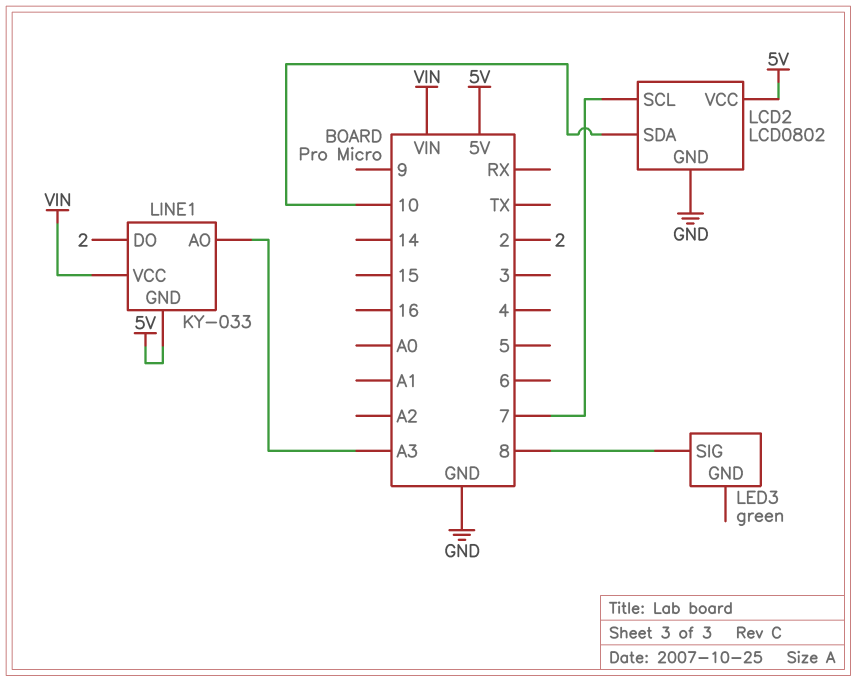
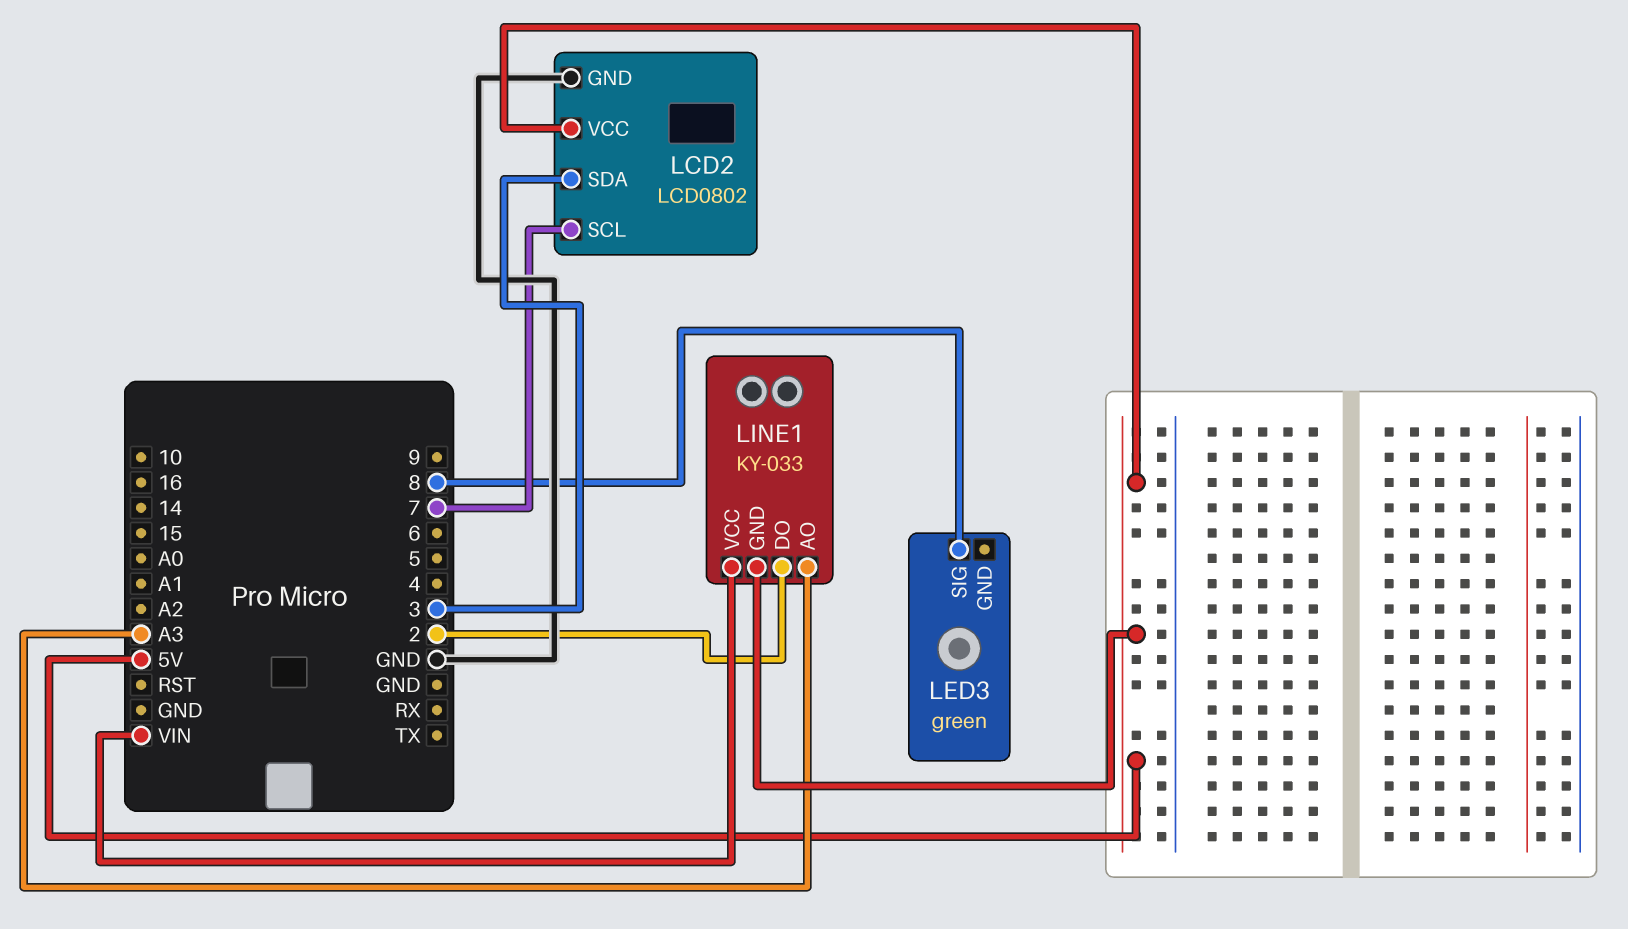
LCD2 pin SDA: 10 -> 3

